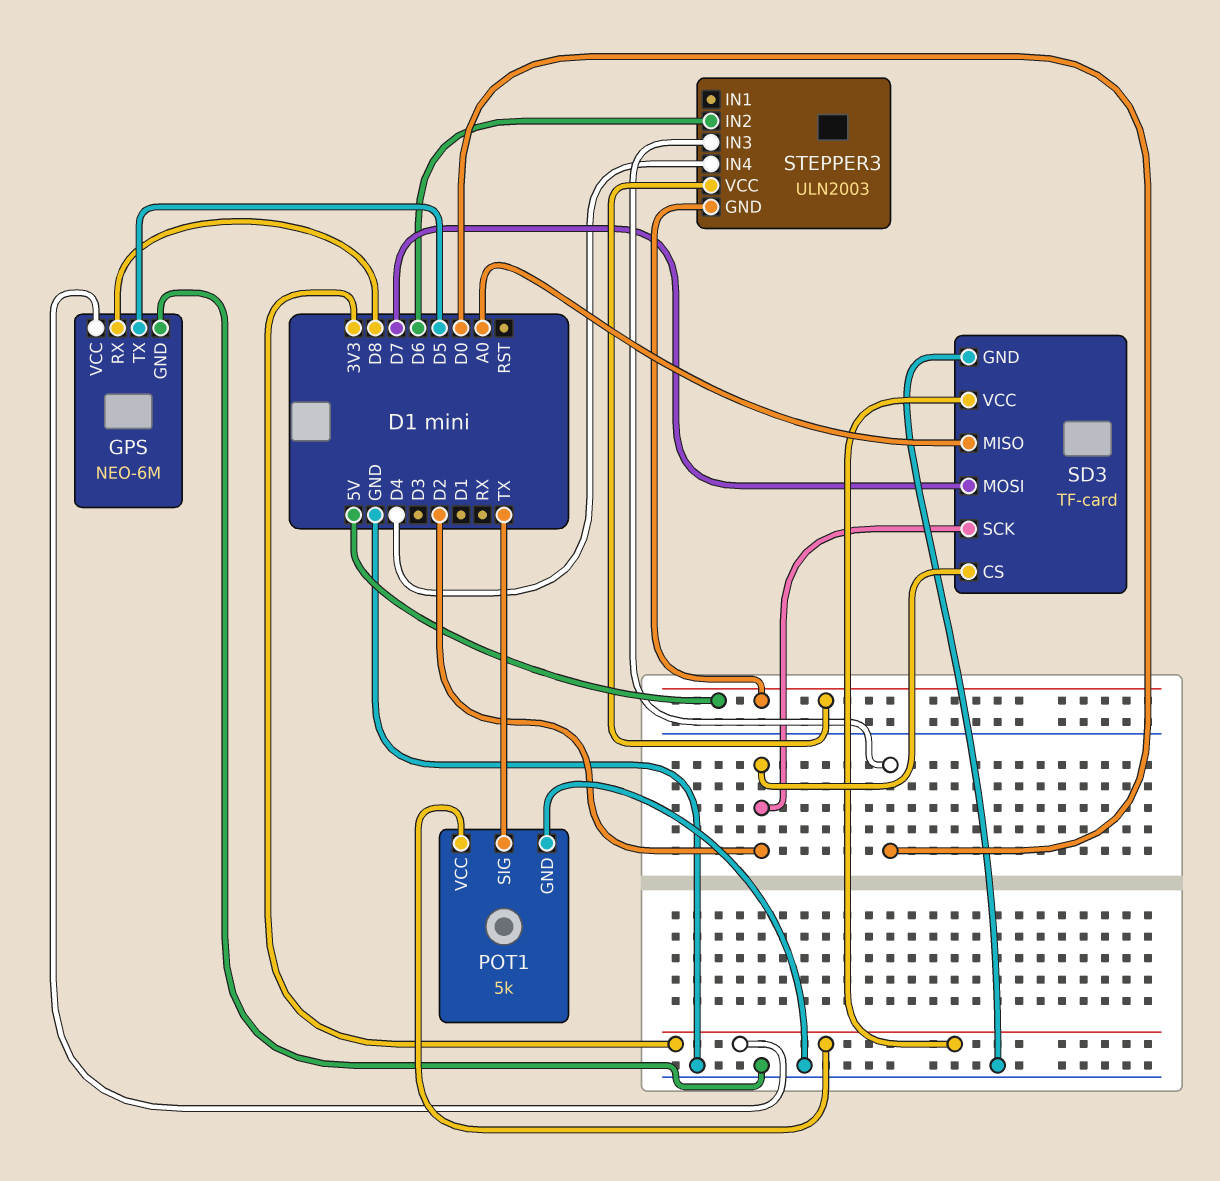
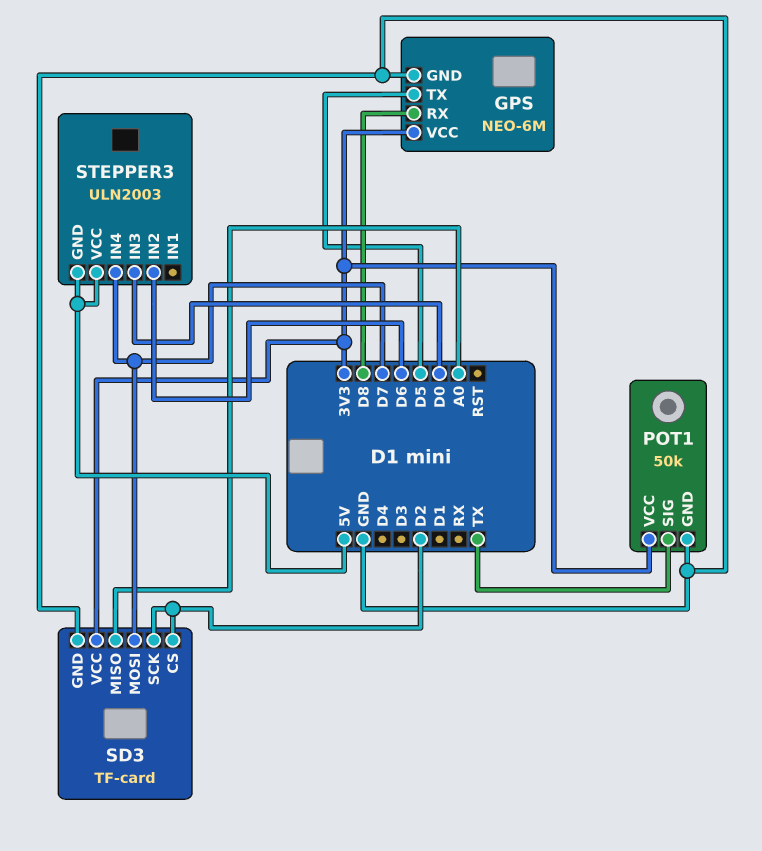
POT1: 5k -> 50k
STEPPER3 pin IN4: D4 -> D7

